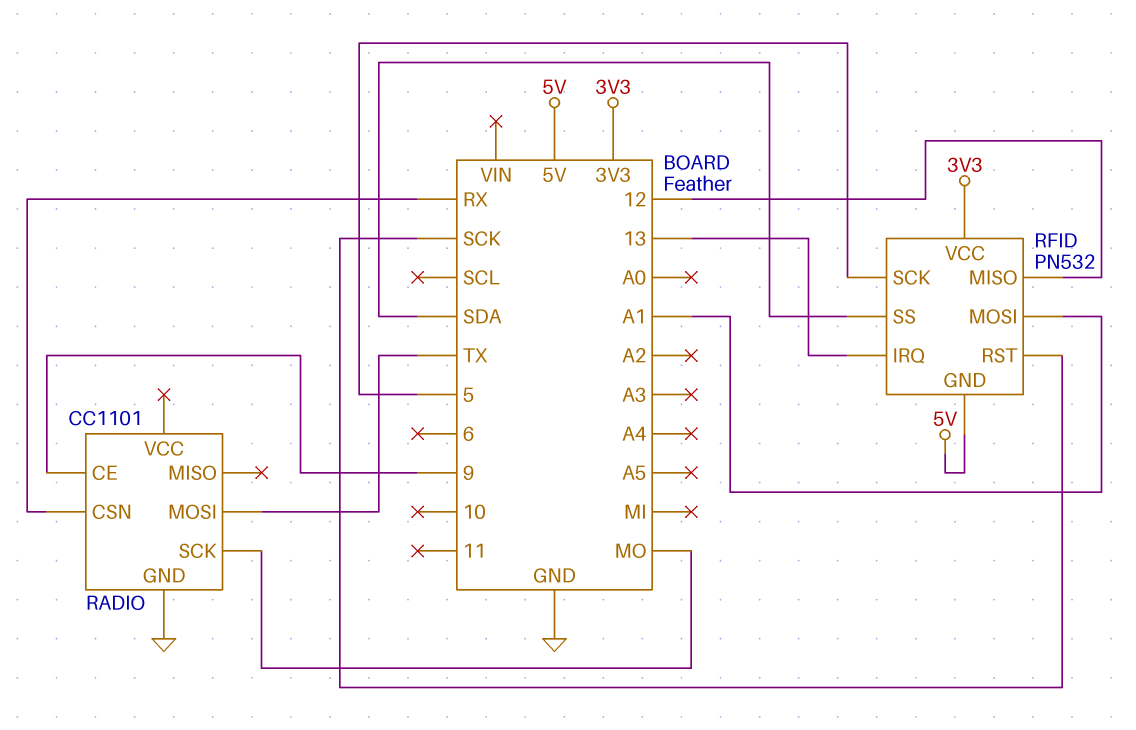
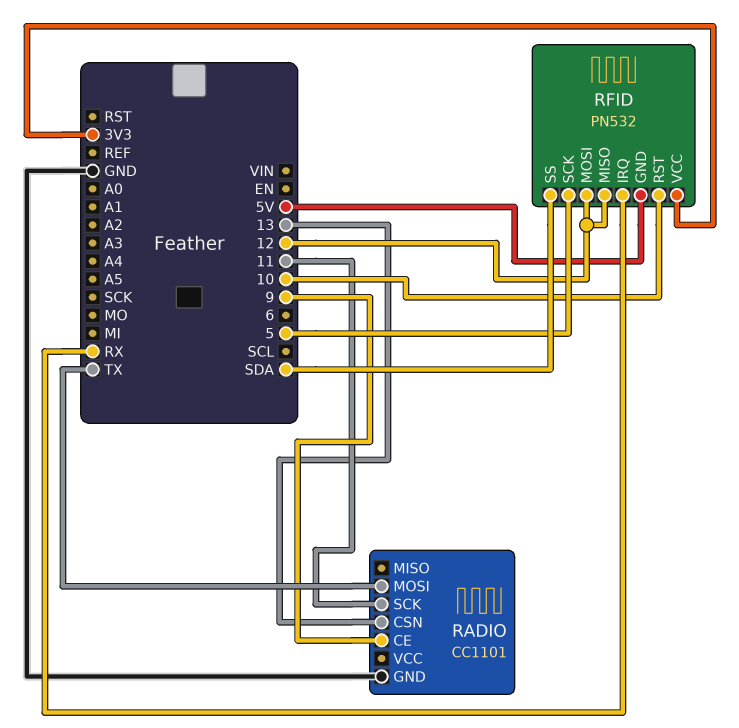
RADIO pin CSN: RX -> 13
RADIO pin SCK: MO -> 11
RFID pin IRQ: 13 -> RX
RFID pin MOSI: A1 -> 12
RFID pin RST: SCK -> 10

